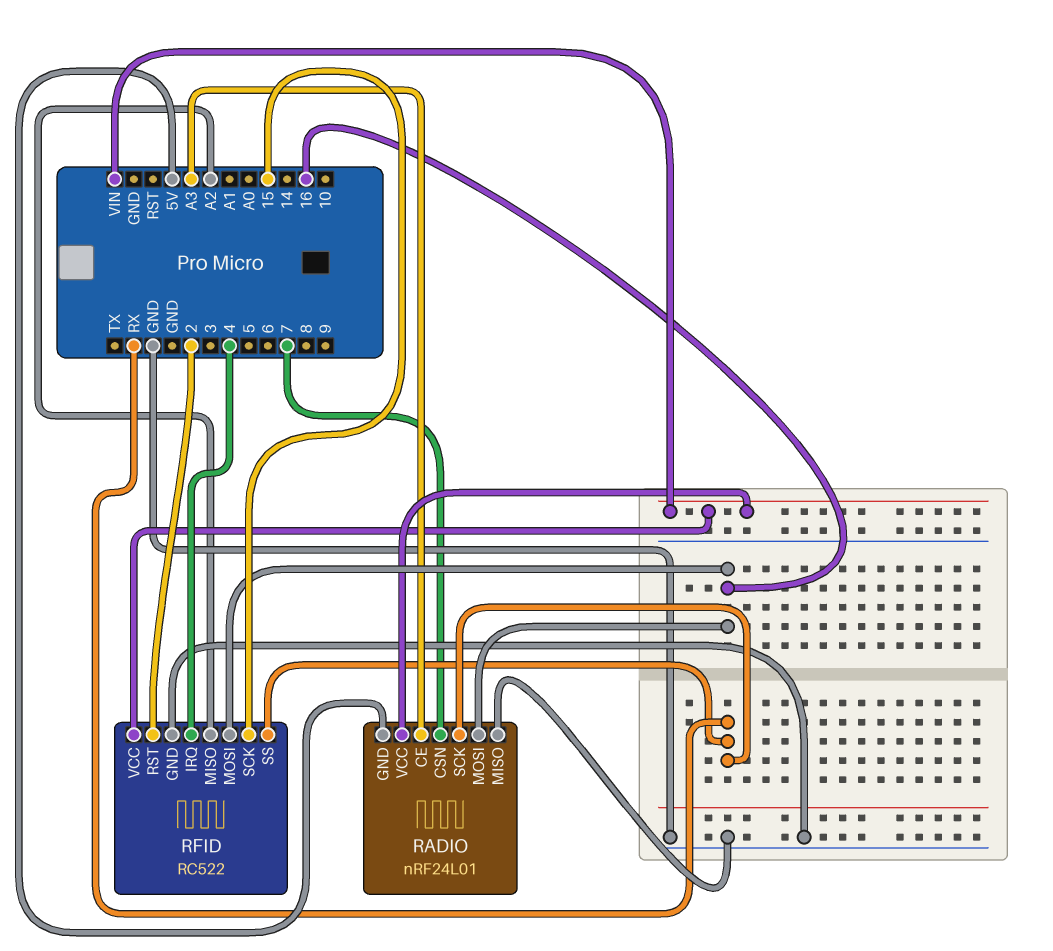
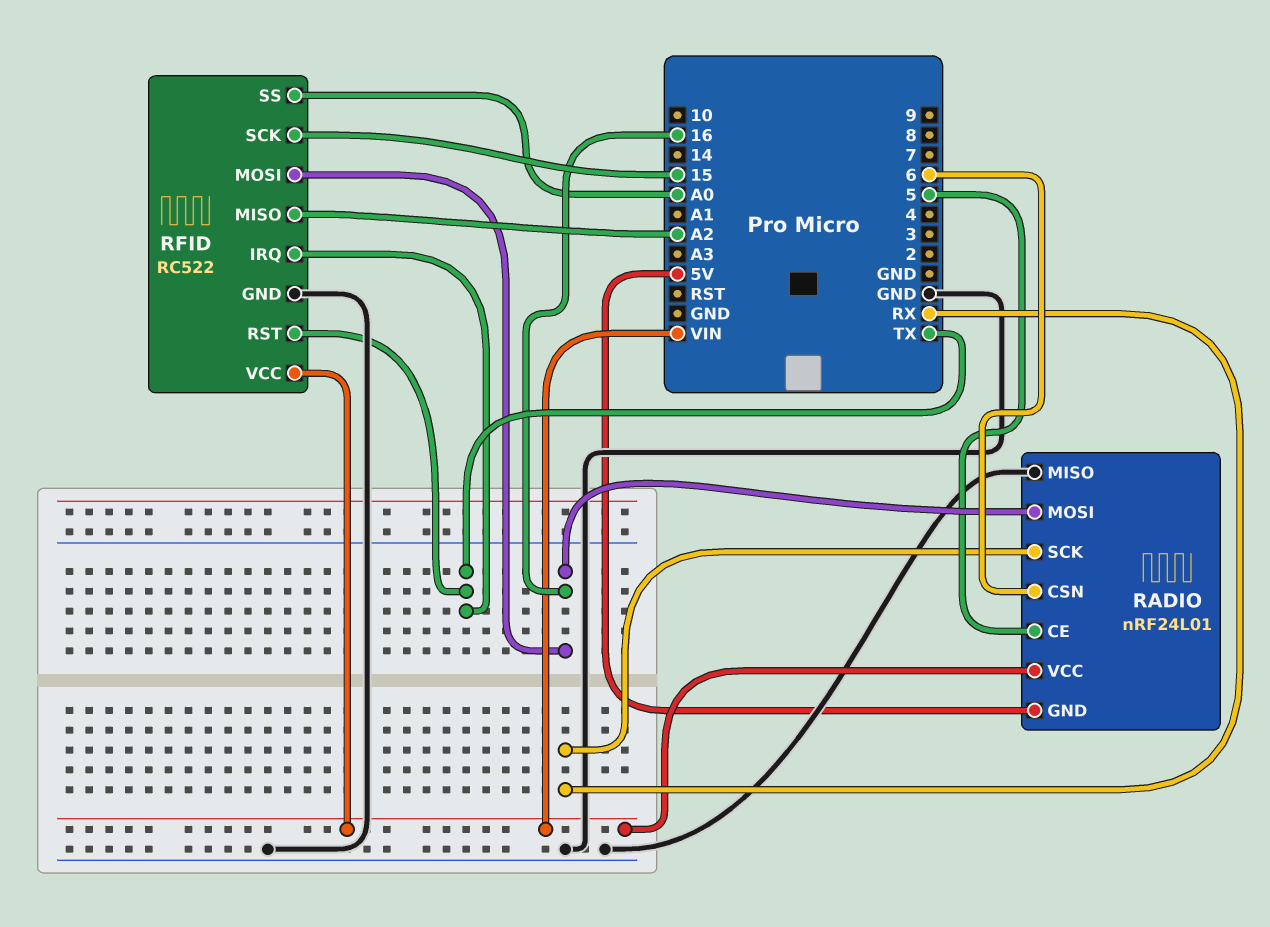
RADIO pin CE: A3 -> 5
RADIO pin CSN: 7 -> 6
RFID pin IRQ: 4 -> TX
RFID pin RST: 2 -> TX
RFID pin SS: RX -> A0

